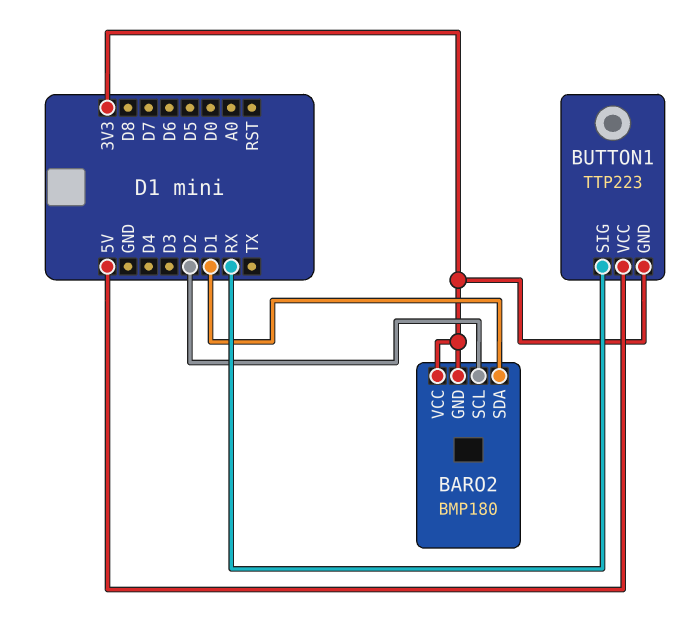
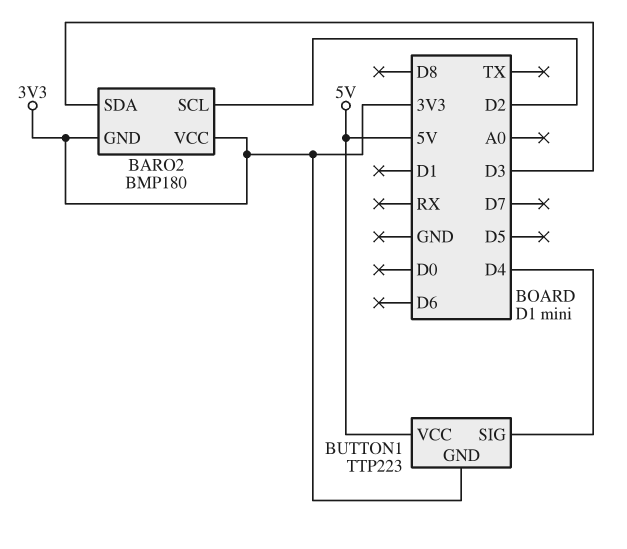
BARO2 pin SDA: D1 -> D3
BUTTON1 pin SIG: RX -> D4

